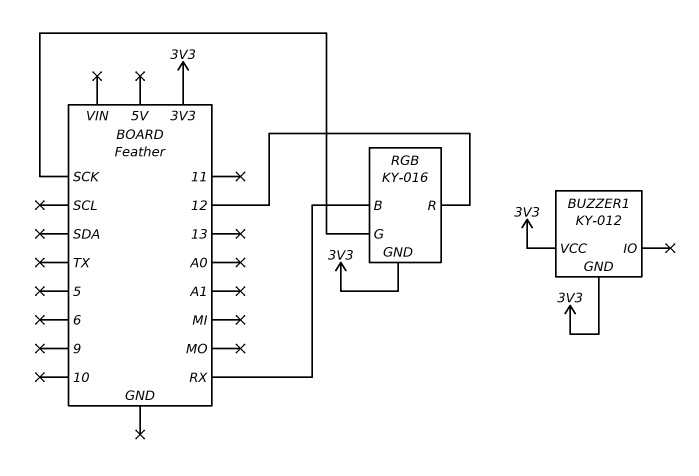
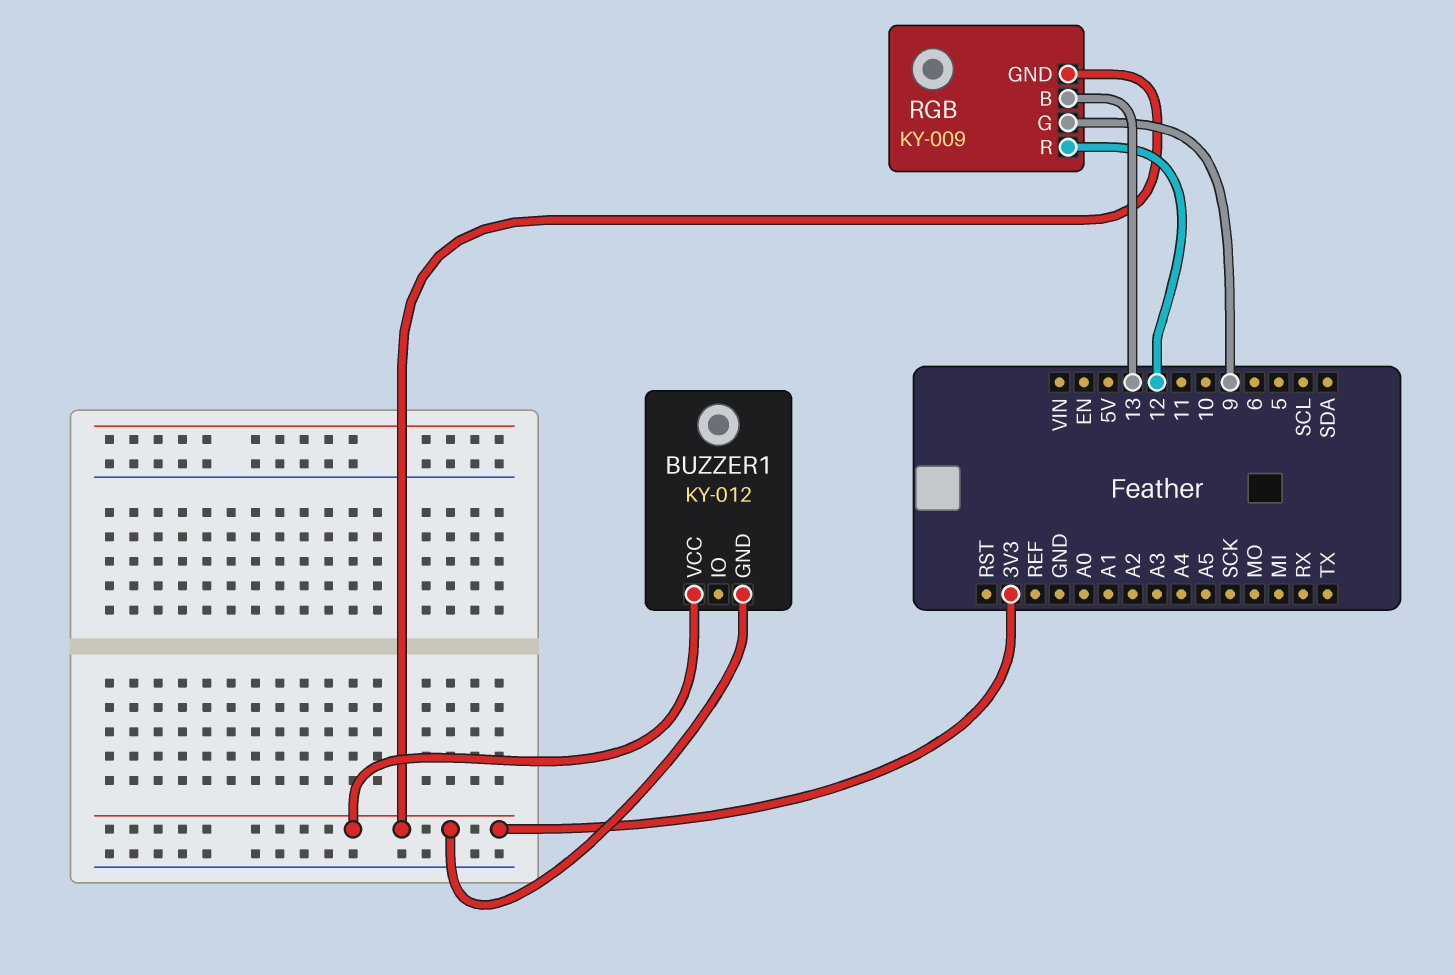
RGB: KY-016 -> KY-009
RGB pin B: RX -> 13
RGB pin G: SCK -> 9

